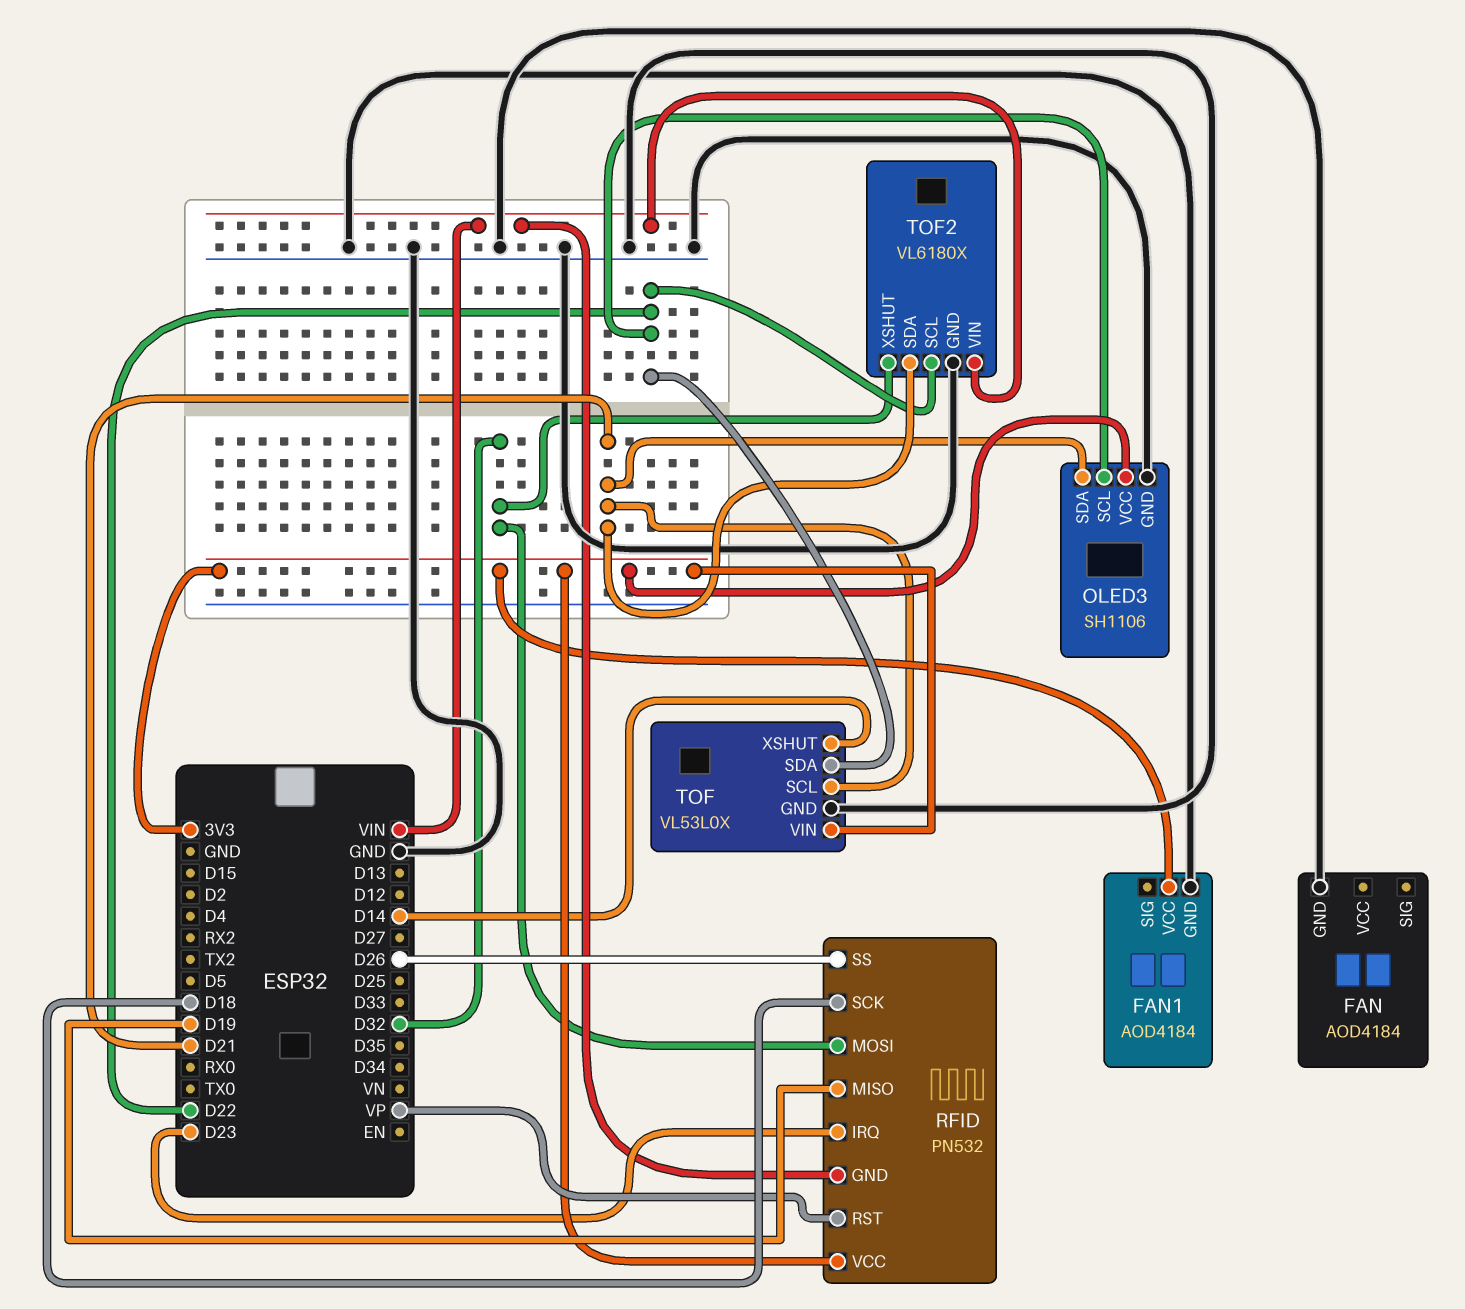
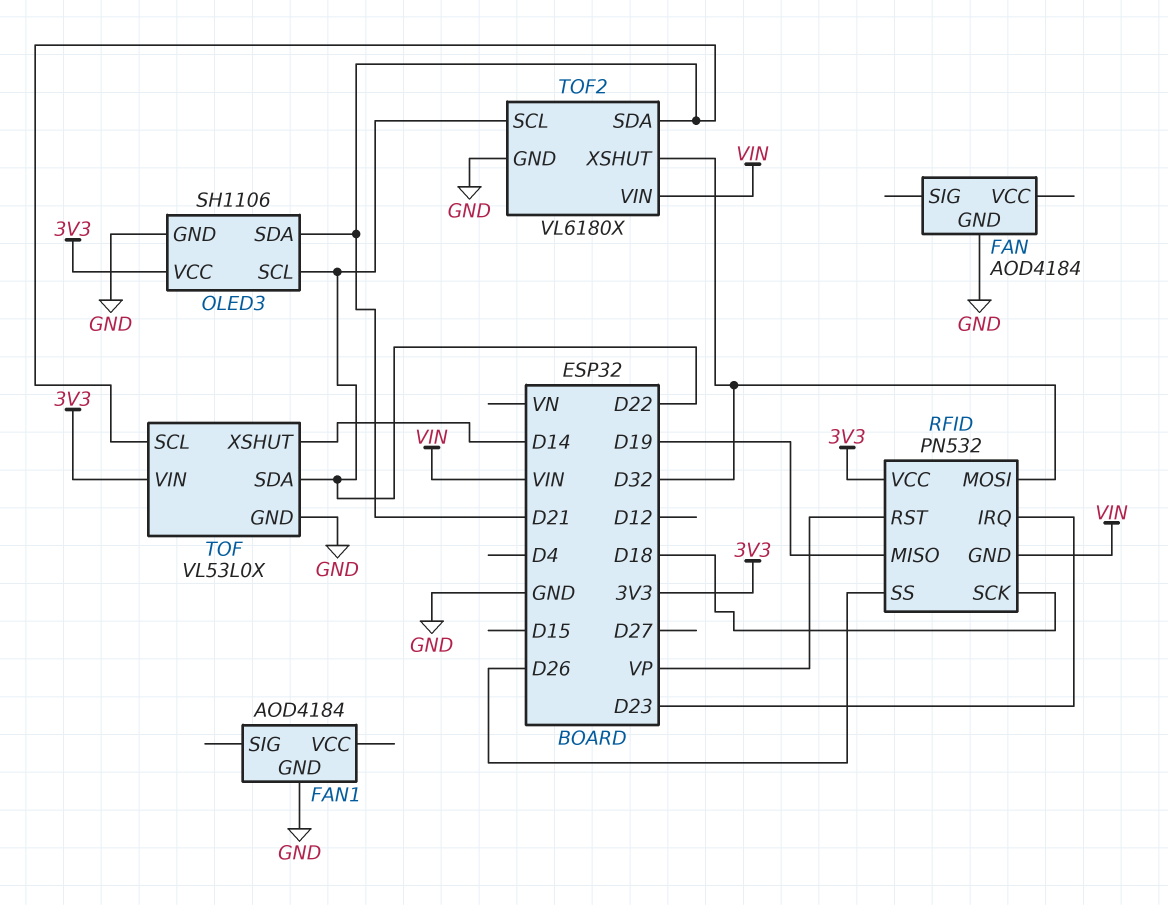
FAN1 pin VCC: 3V3 -> none

